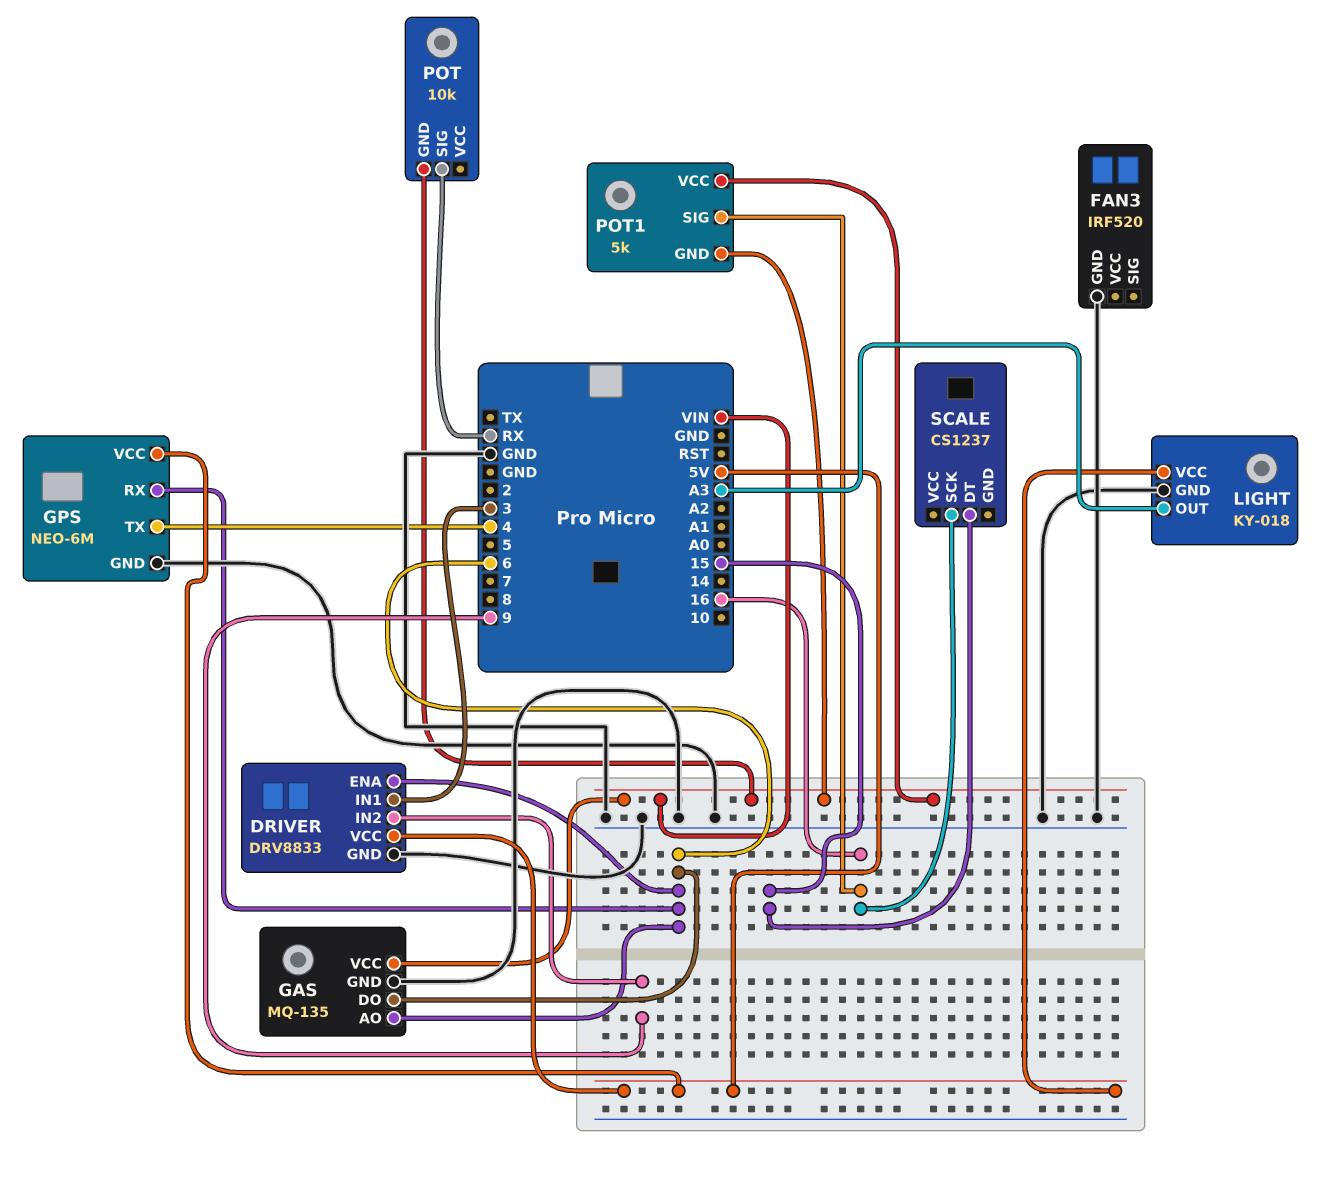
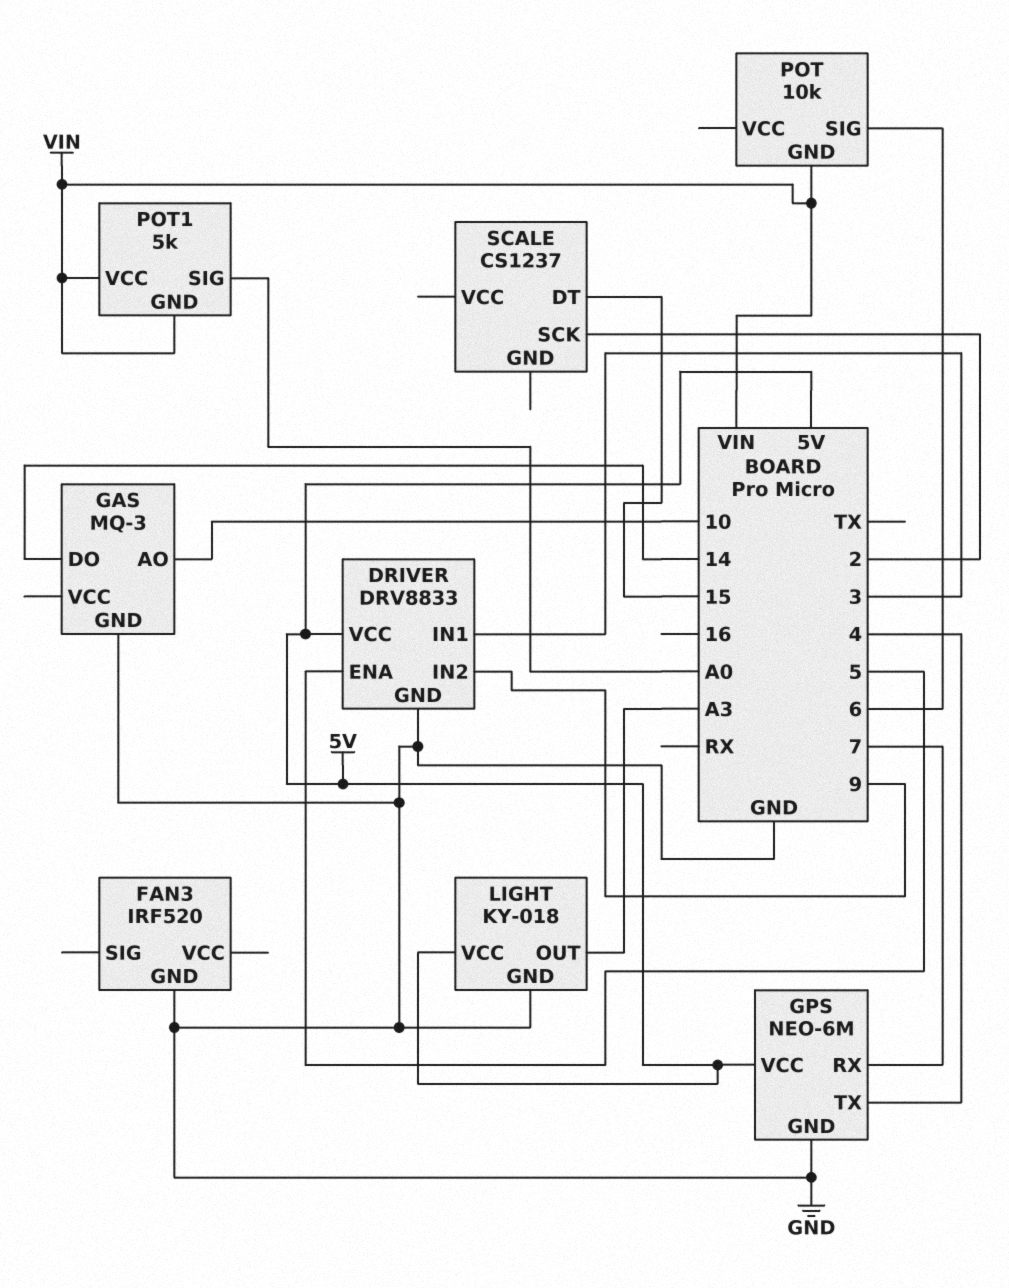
DRIVER pin ENA: 6 -> 5
GAS: MQ-135 -> MQ-3
GAS pin AO: 6 -> 10
GAS pin DO: 6 -> 14
GAS pin VCC: VIN -> none
GPS pin RX: 6 -> 7
POT pin SIG: RX -> 6
POT1 pin SIG: 16 -> A0
SCALE pin SCK: 16 -> 2

